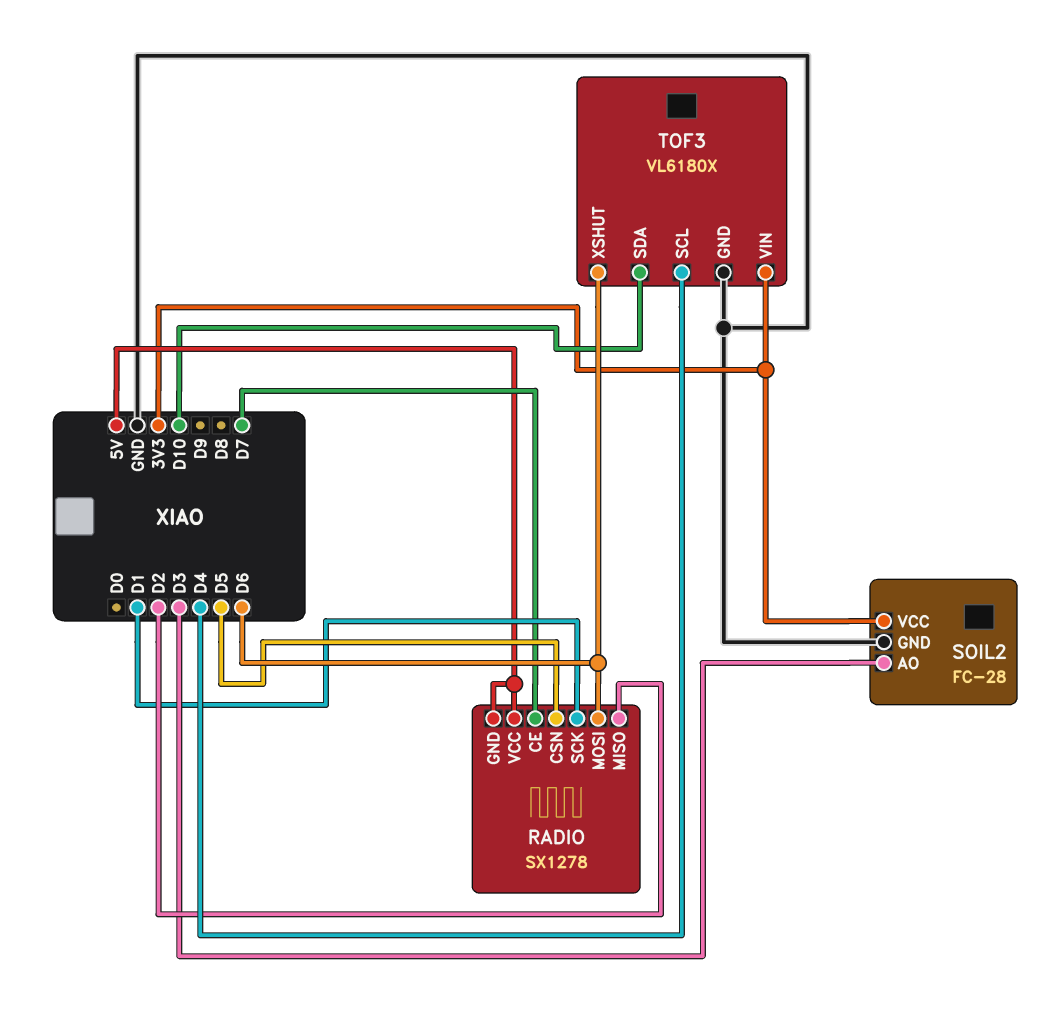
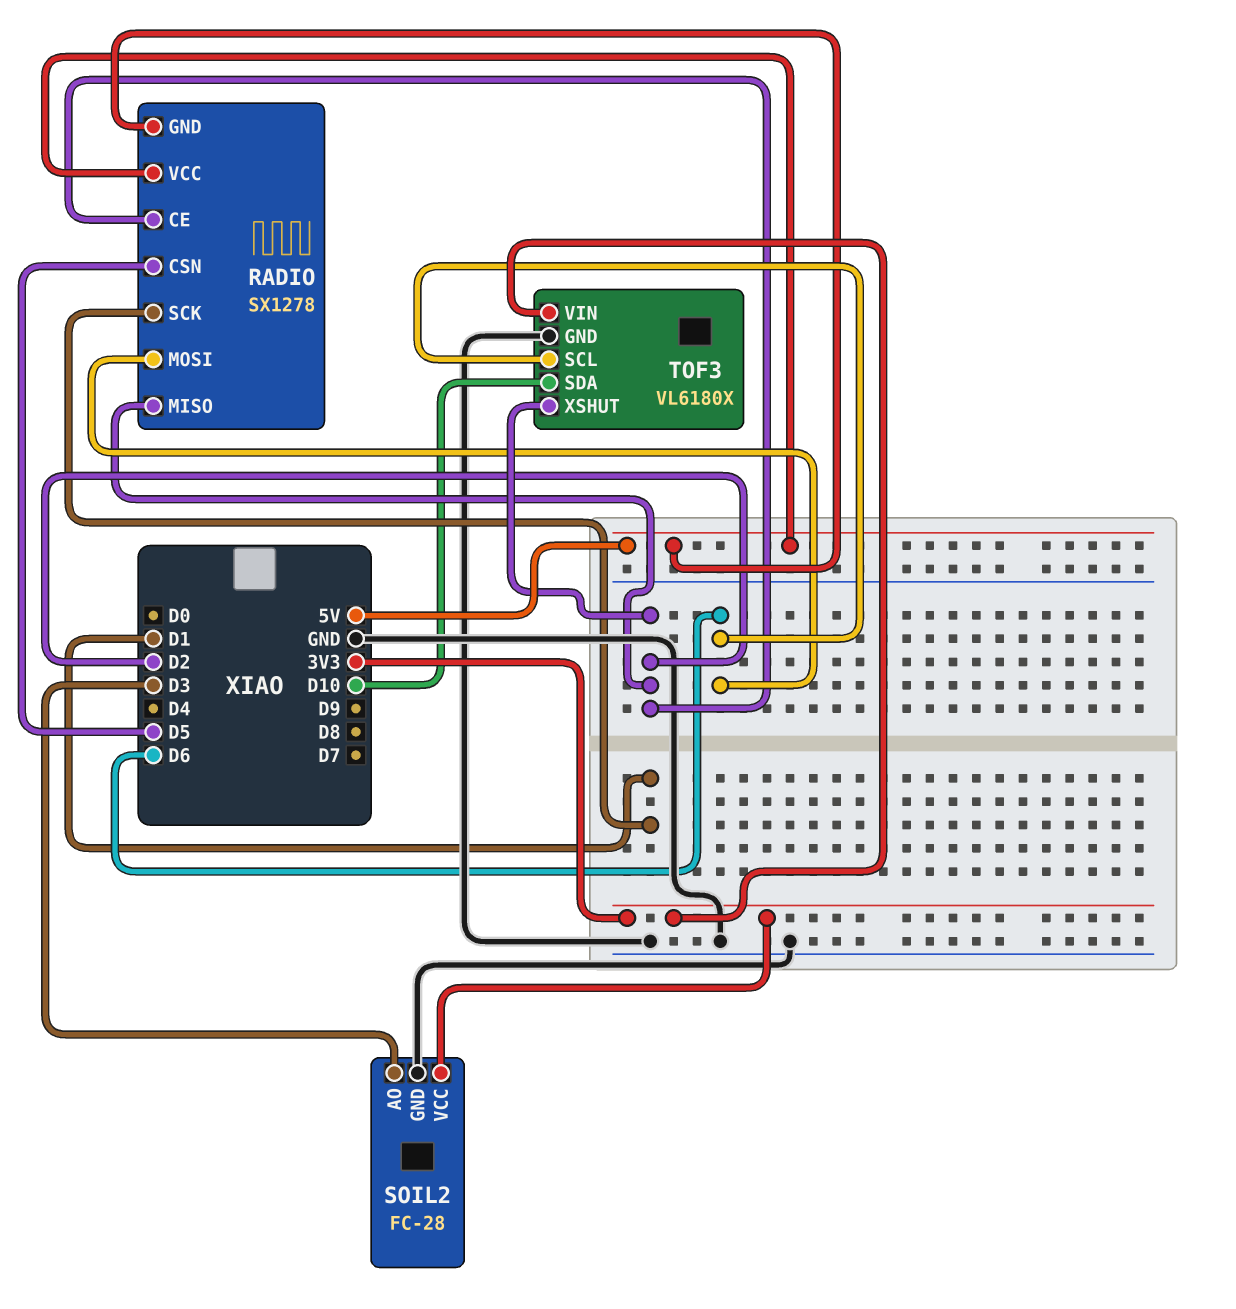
RADIO pin CE: D7 -> D2
TOF3 pin SCL: D4 -> D6
TOF3 pin XSHUT: D6 -> D2

